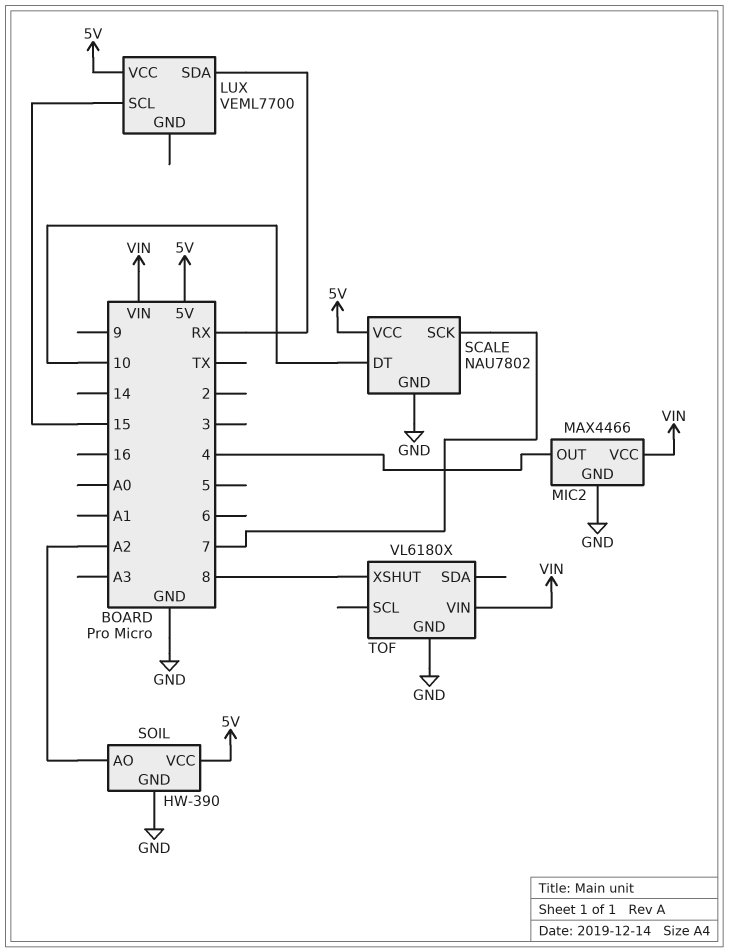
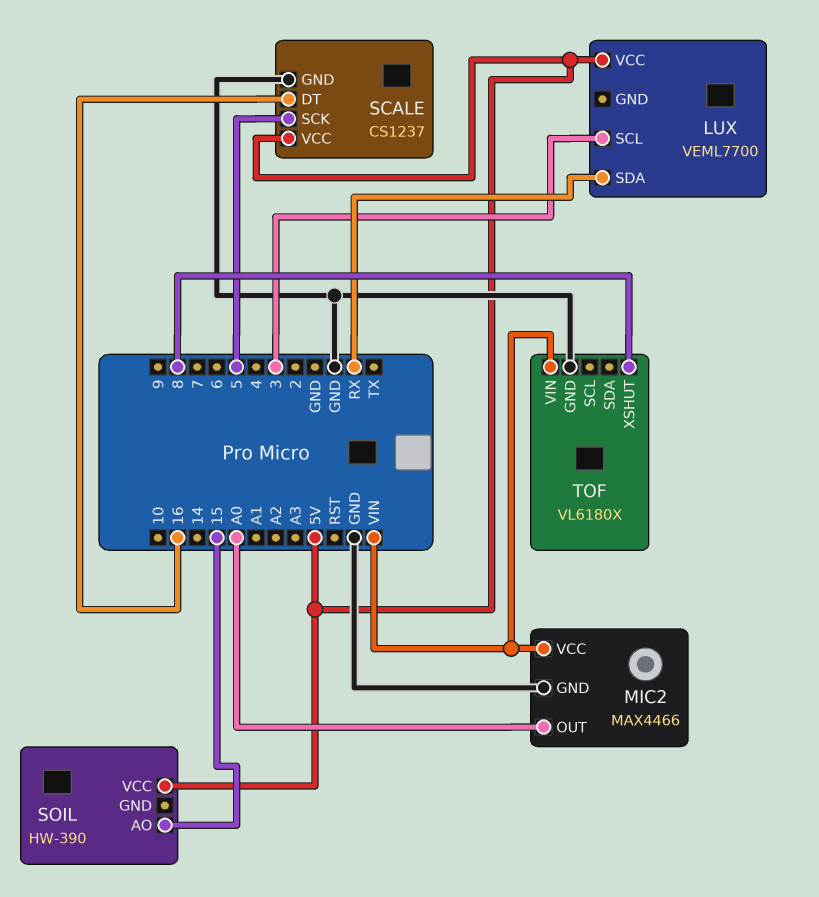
LUX pin SCL: 15 -> 3
MIC2 pin OUT: 4 -> A0
SCALE: NAU7802 -> CS1237
SCALE pin DT: 10 -> 16
SCALE pin SCK: 7 -> 5
SOIL pin AO: A2 -> 15
SOIL pin GND: GND -> none

